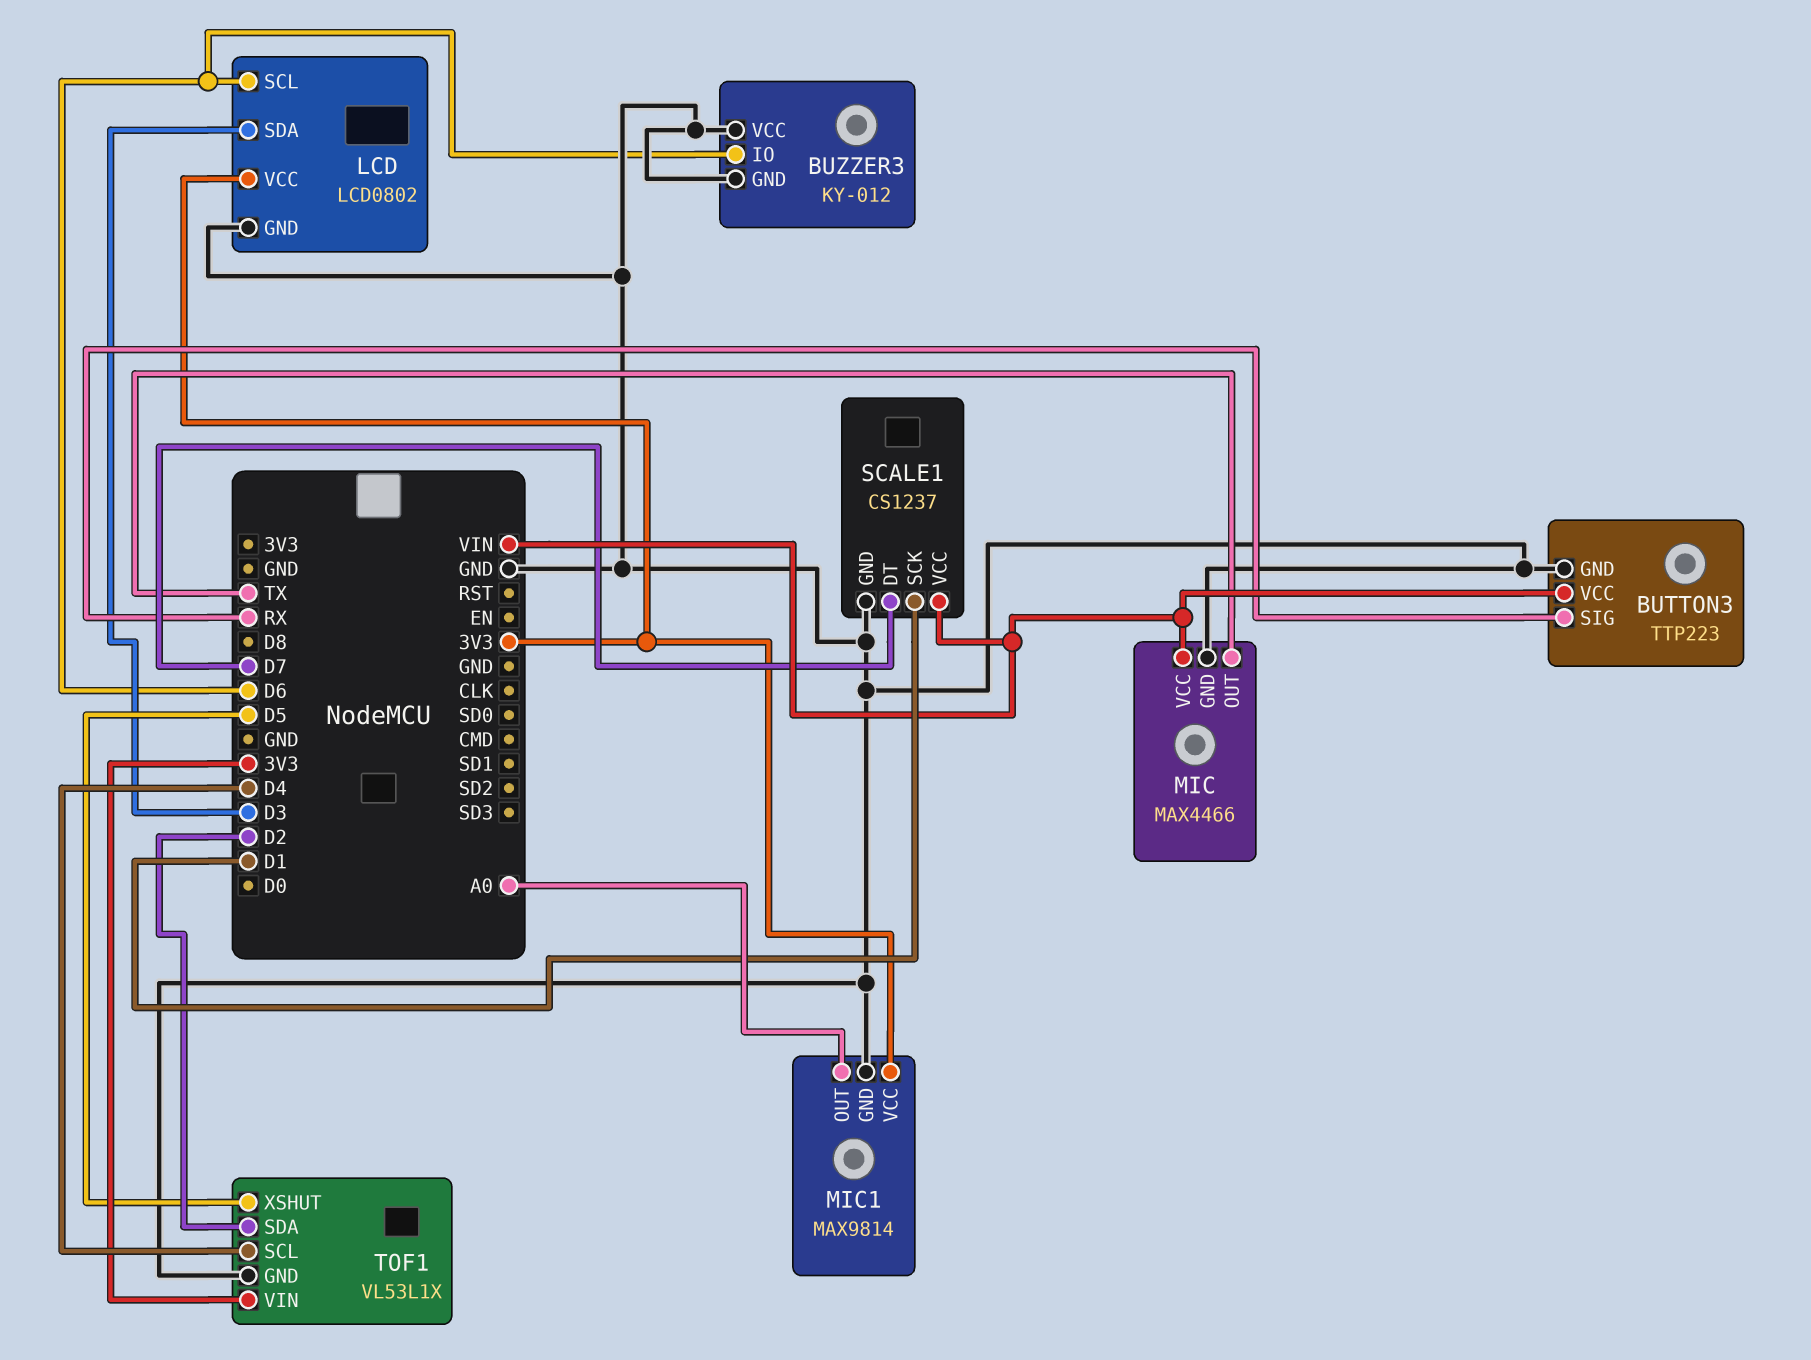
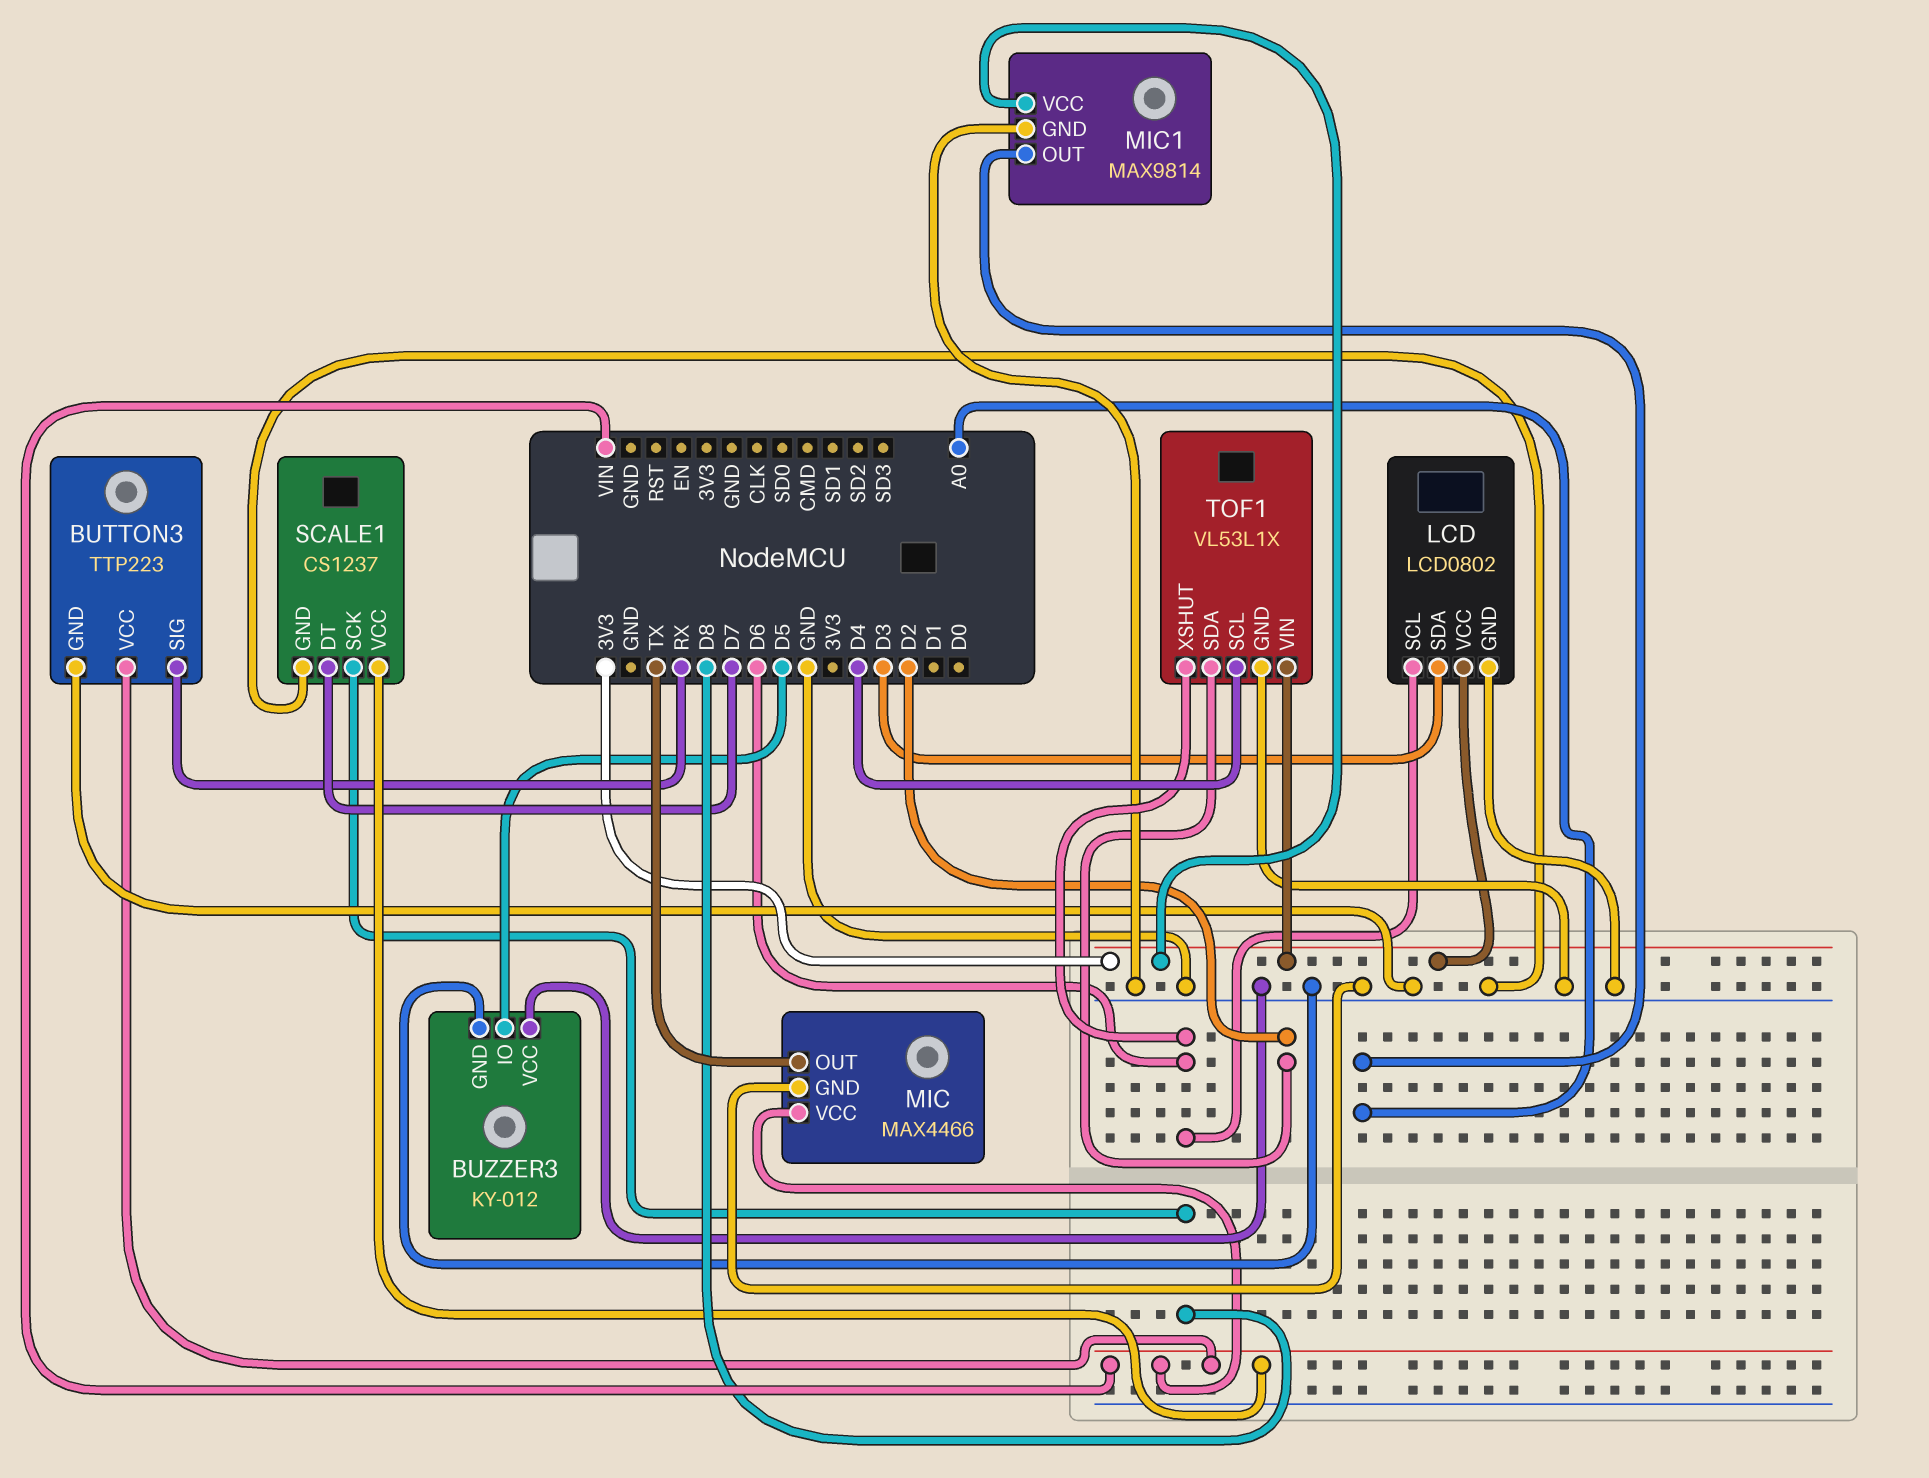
BUZZER3 pin IO: D6 -> D5
SCALE1 pin SCK: D1 -> D8
TOF1 pin XSHUT: D5 -> D6

